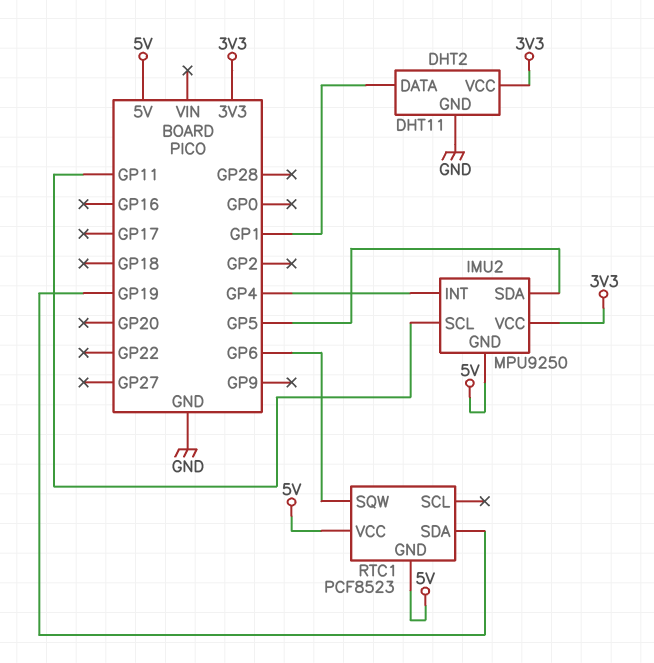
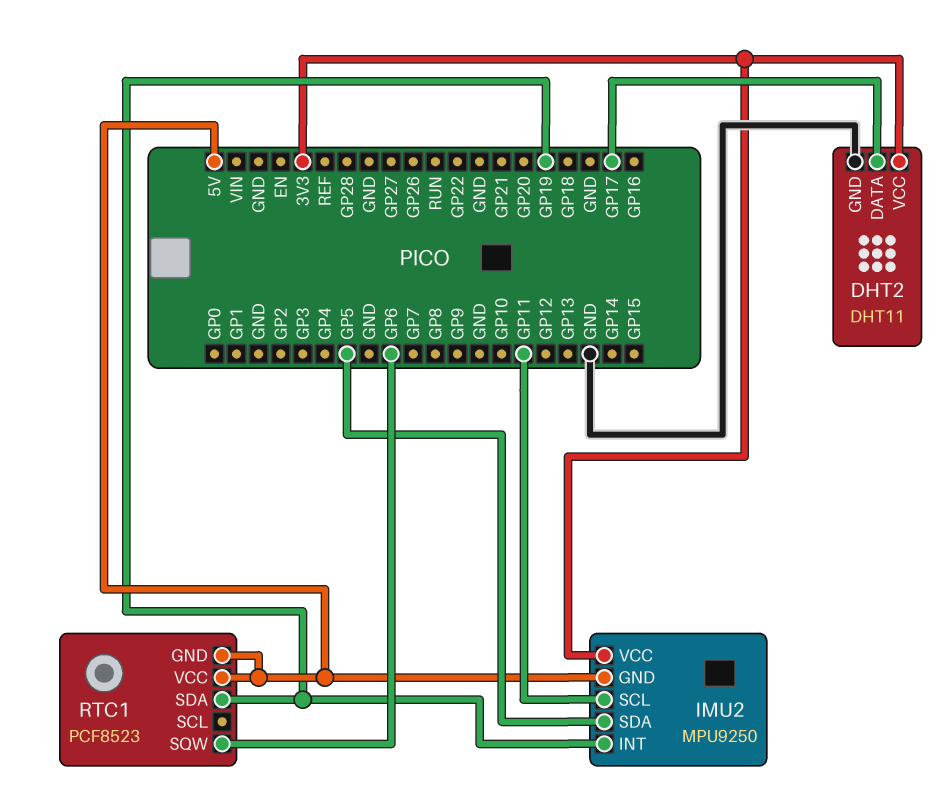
DHT2 pin DATA: GP1 -> GP17
IMU2 pin INT: GP4 -> GP19

